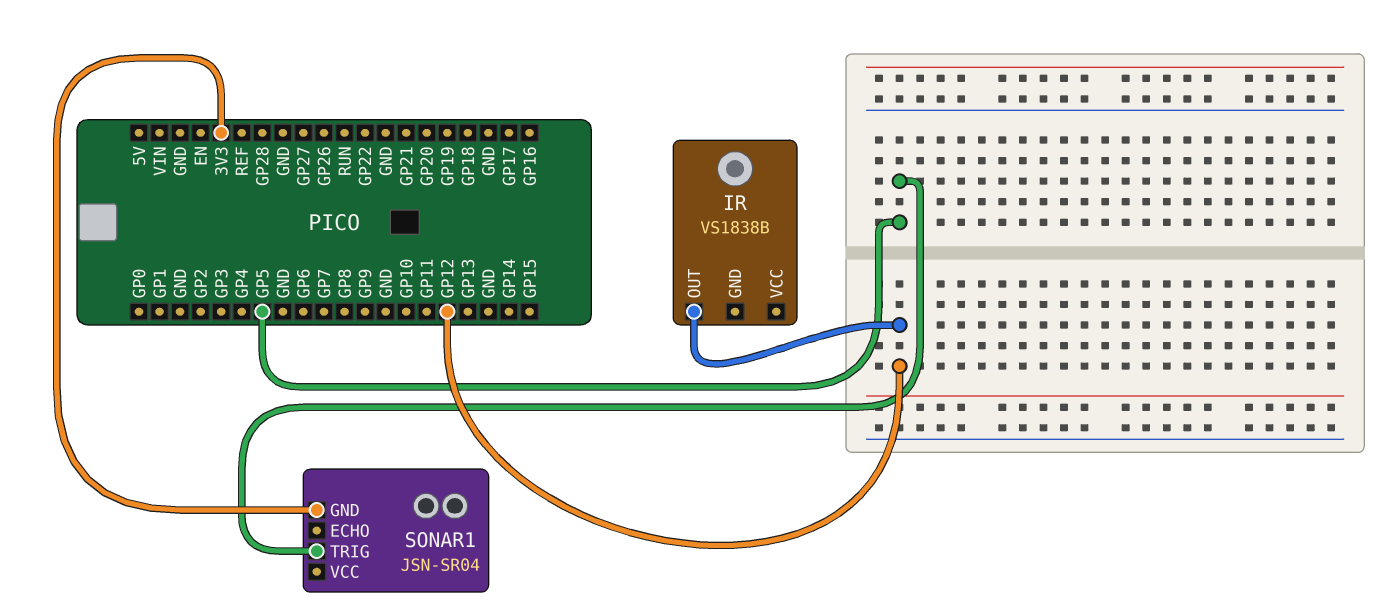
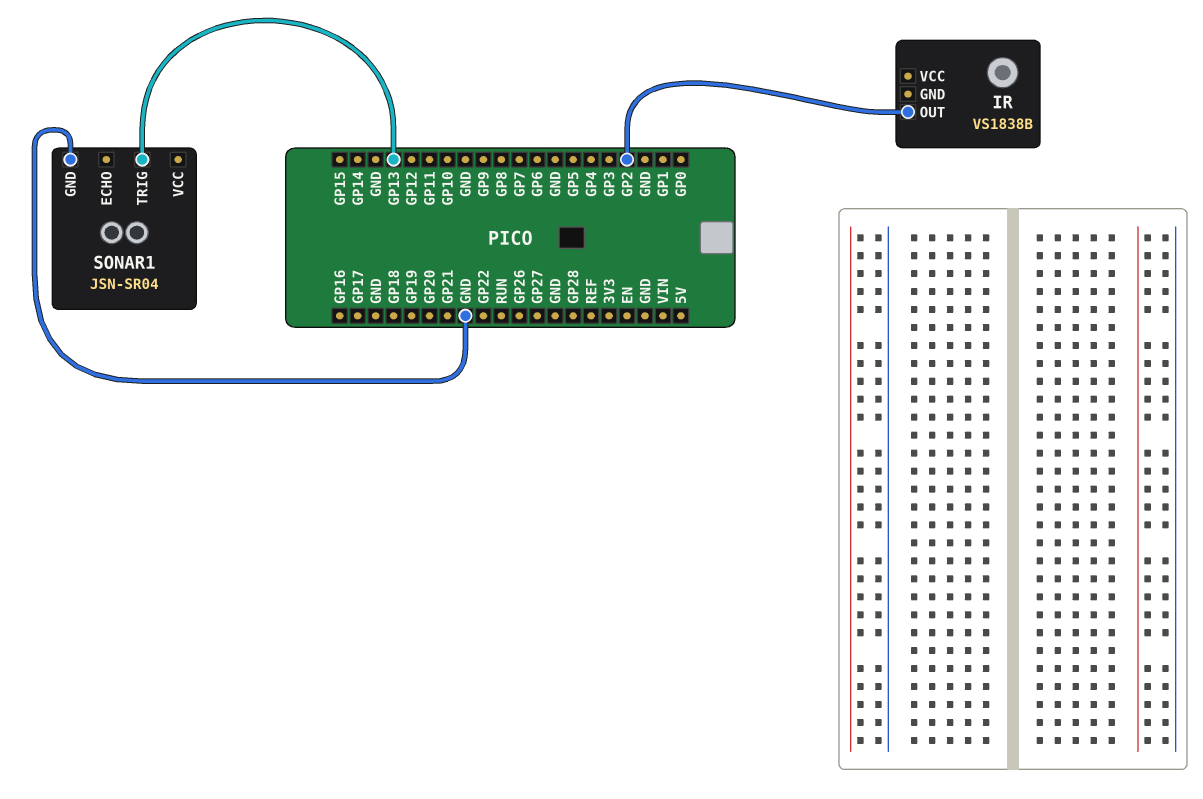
IR pin OUT: GP12 -> GP2
SONAR1 pin GND: 3V3 -> GND
SONAR1 pin TRIG: GP5 -> GP13

